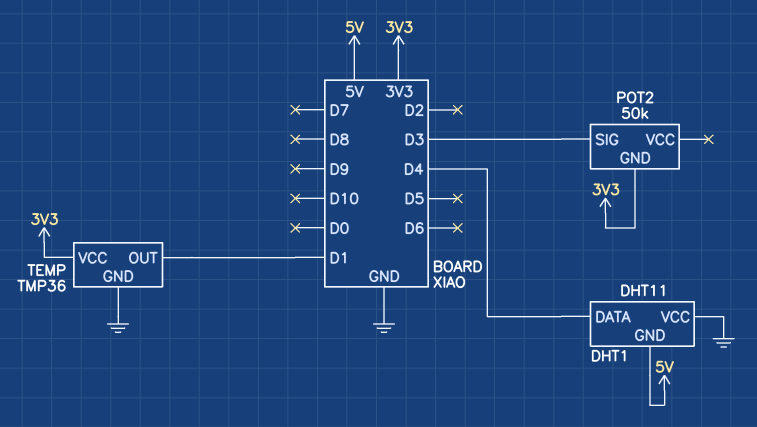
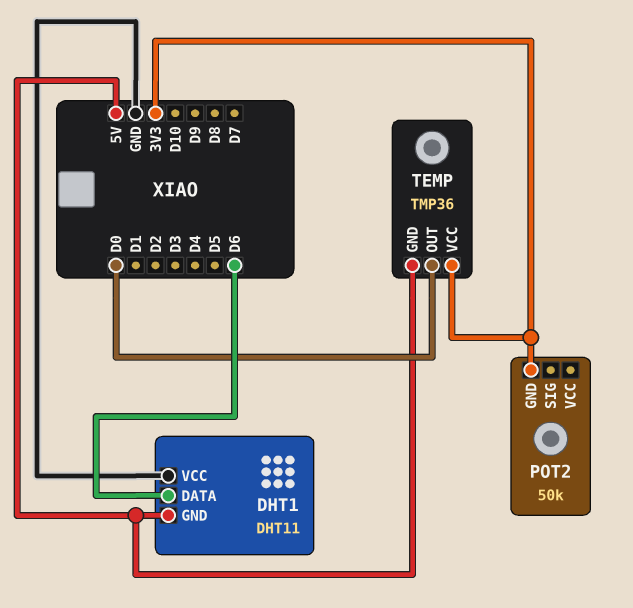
DHT1 pin DATA: D4 -> D6
POT2 pin SIG: D3 -> none
TEMP pin GND: GND -> 5V
TEMP pin OUT: D1 -> D0

